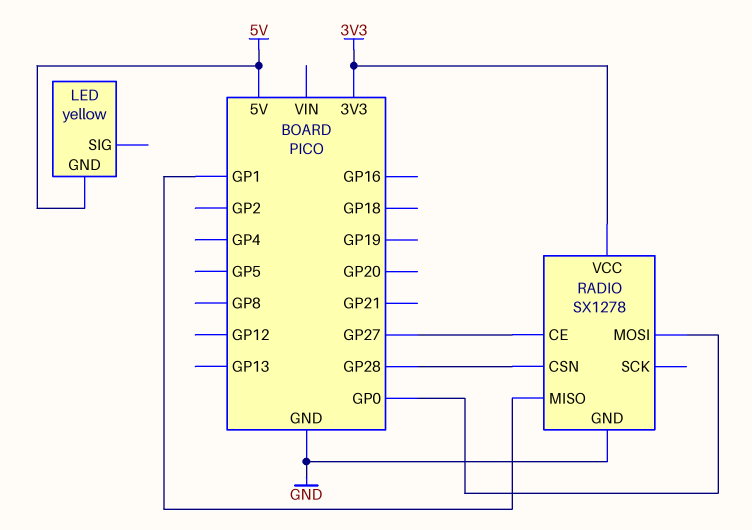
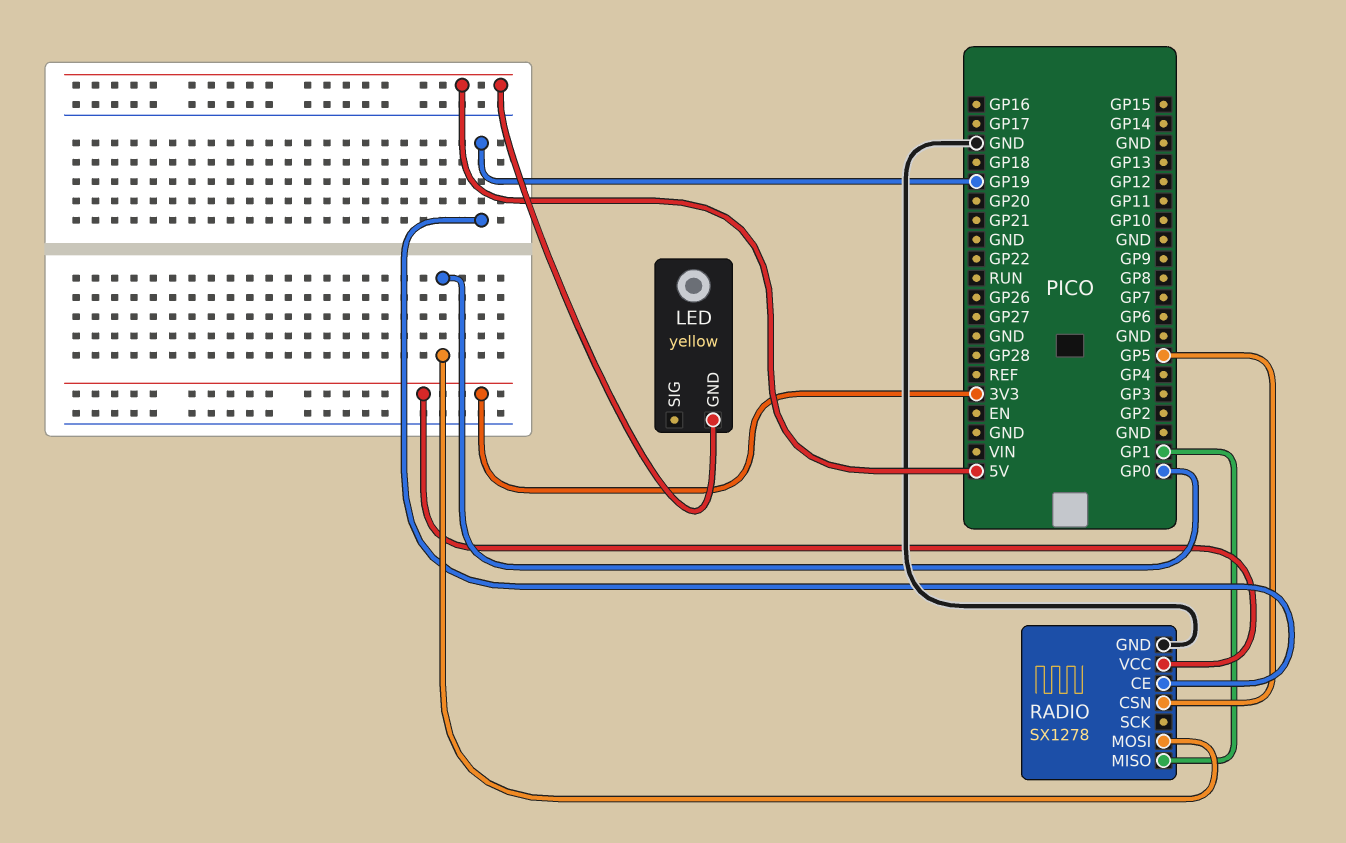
RADIO pin CE: GP27 -> GP19
RADIO pin CSN: GP28 -> GP5

